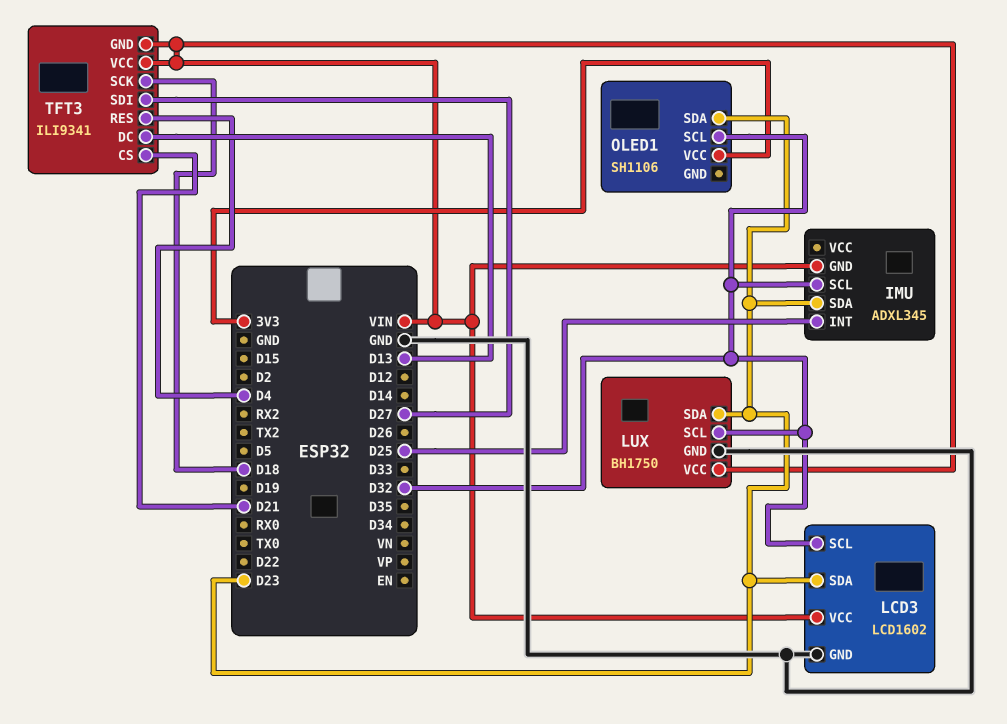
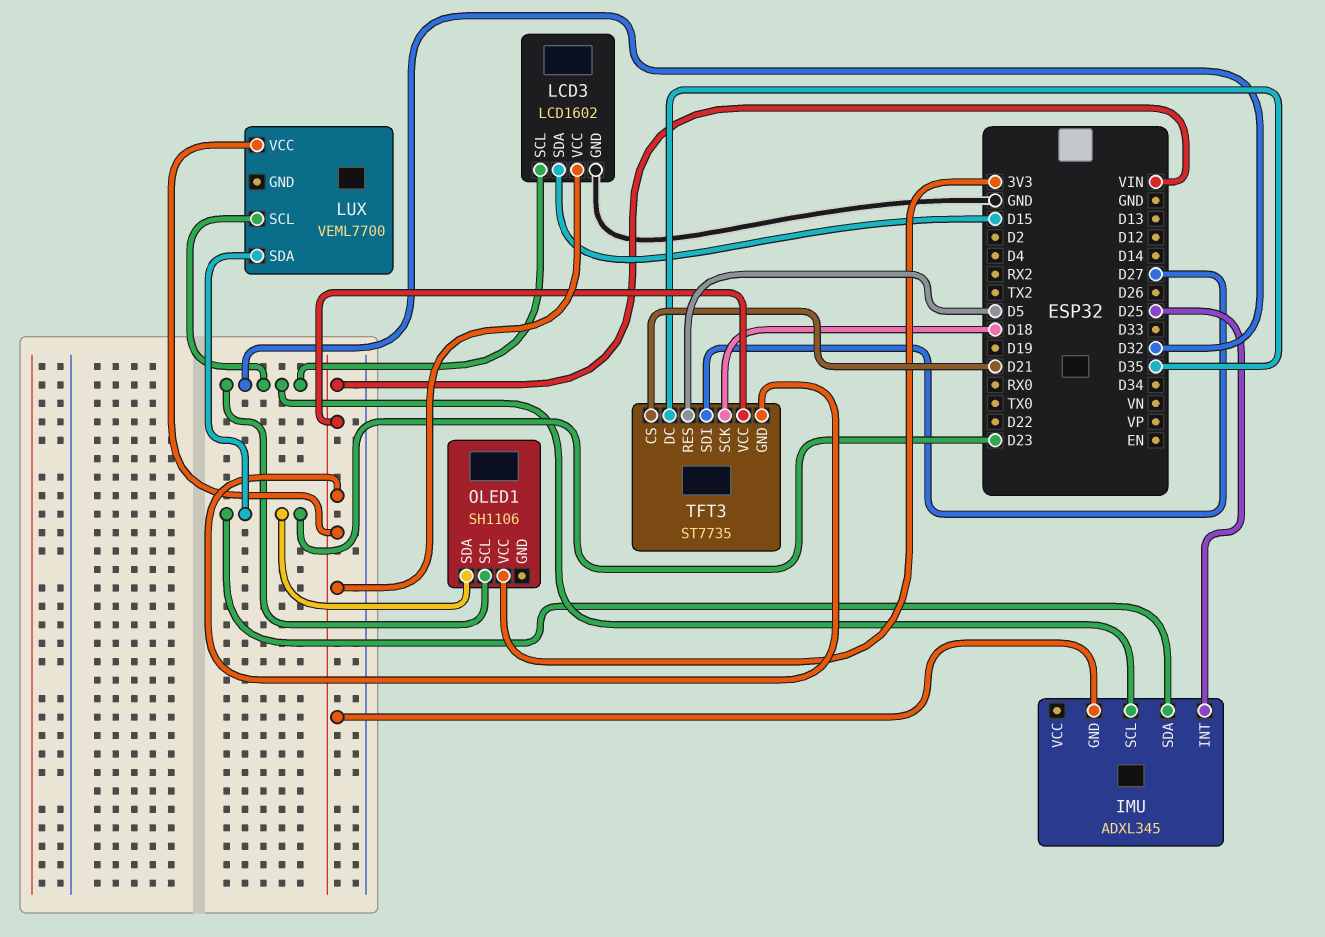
LCD3 pin SDA: D23 -> D15
LUX: BH1750 -> VEML7700
LUX pin GND: GND -> none
TFT3: ILI9341 -> ST7735
TFT3 pin DC: D13 -> D35
TFT3 pin RES: D4 -> D5

